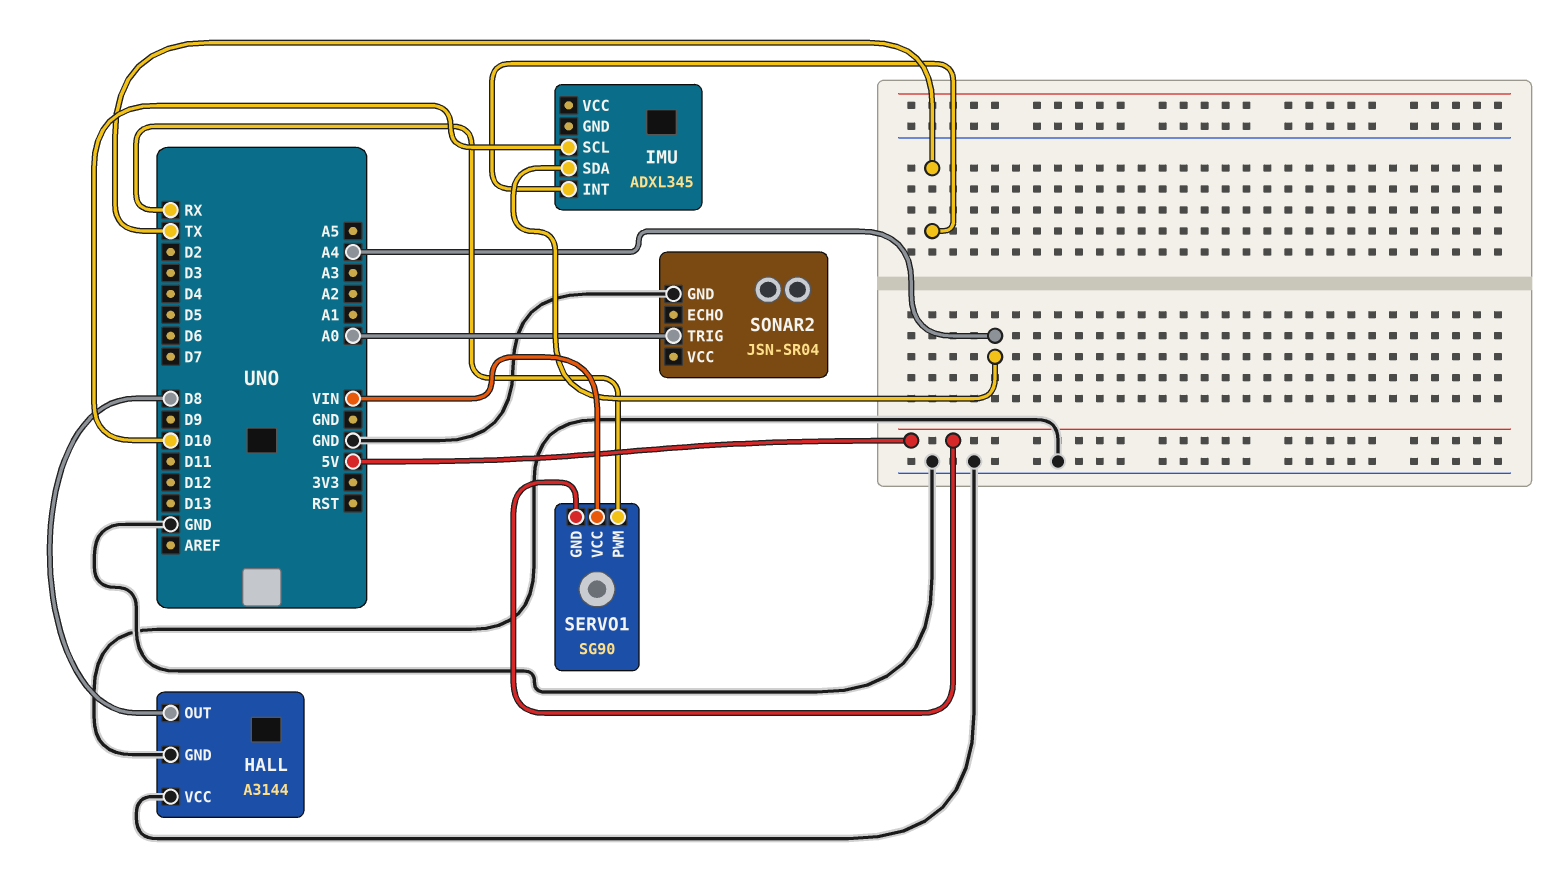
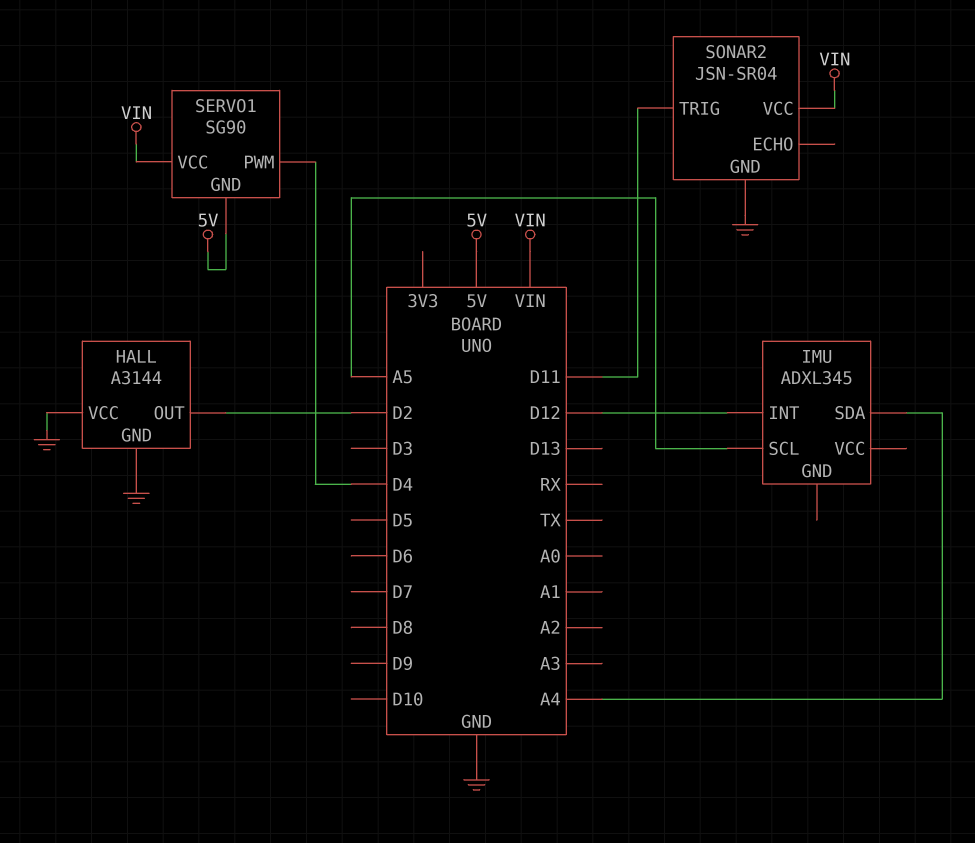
HALL pin OUT: D8 -> D2
IMU pin INT: TX -> D12
IMU pin SCL: D10 -> A5
SERVO1 pin PWM: RX -> D4
SONAR2 pin TRIG: A0 -> D11
SONAR2 pin VCC: none -> VIN

